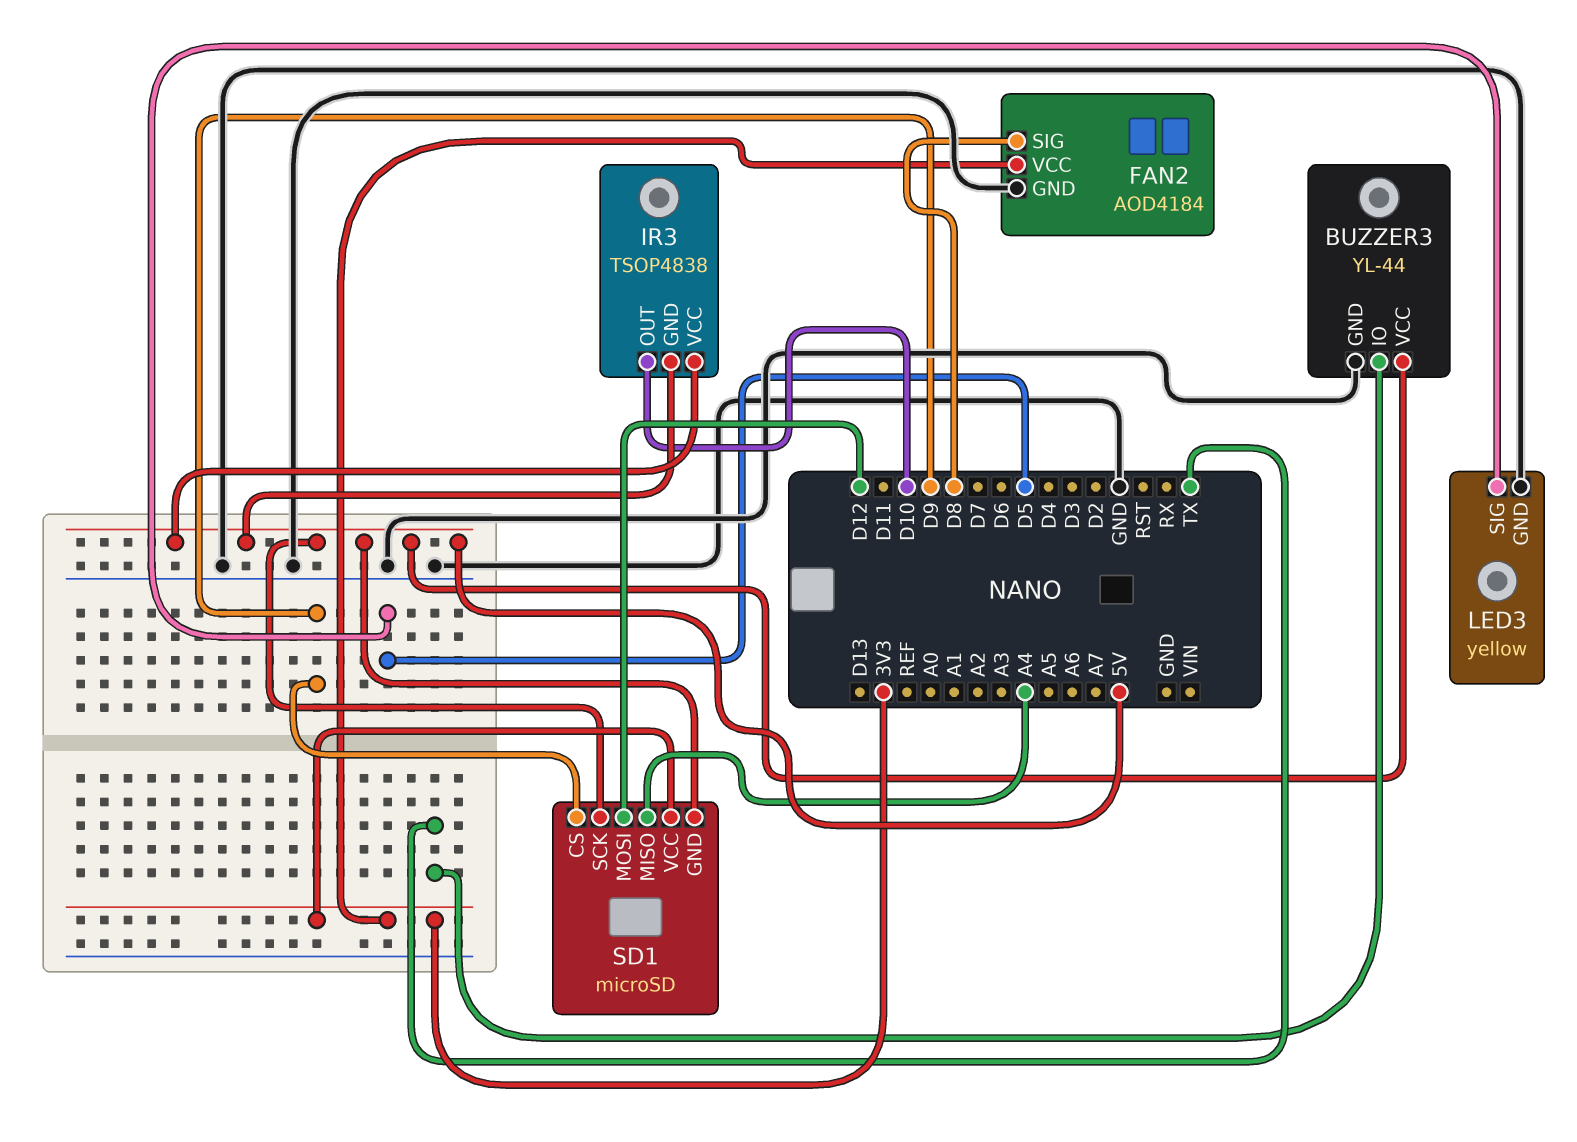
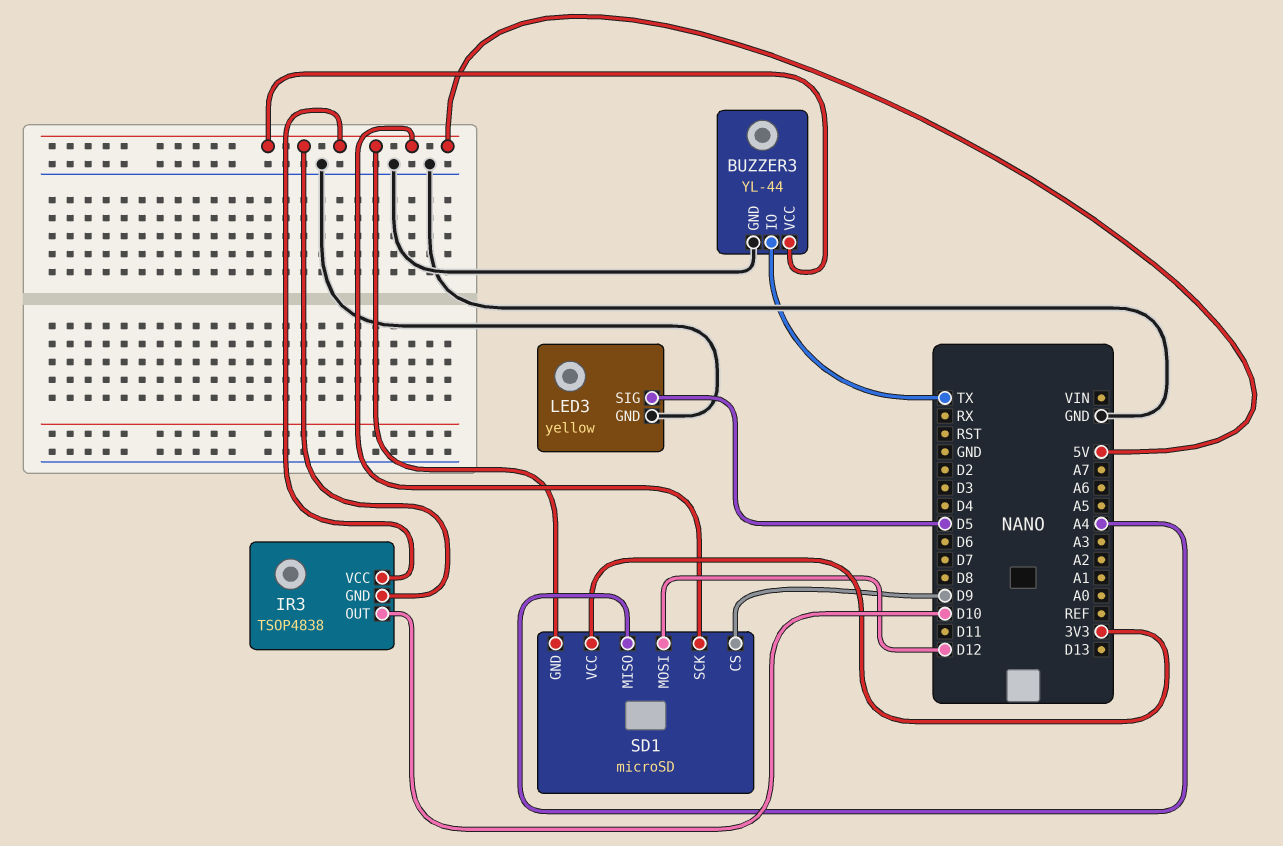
FAN2: AOD4184 -> none
FAN2 pin GND: GND -> none
FAN2 pin SIG: D8 -> none
FAN2 pin VCC: 3V3 -> none

